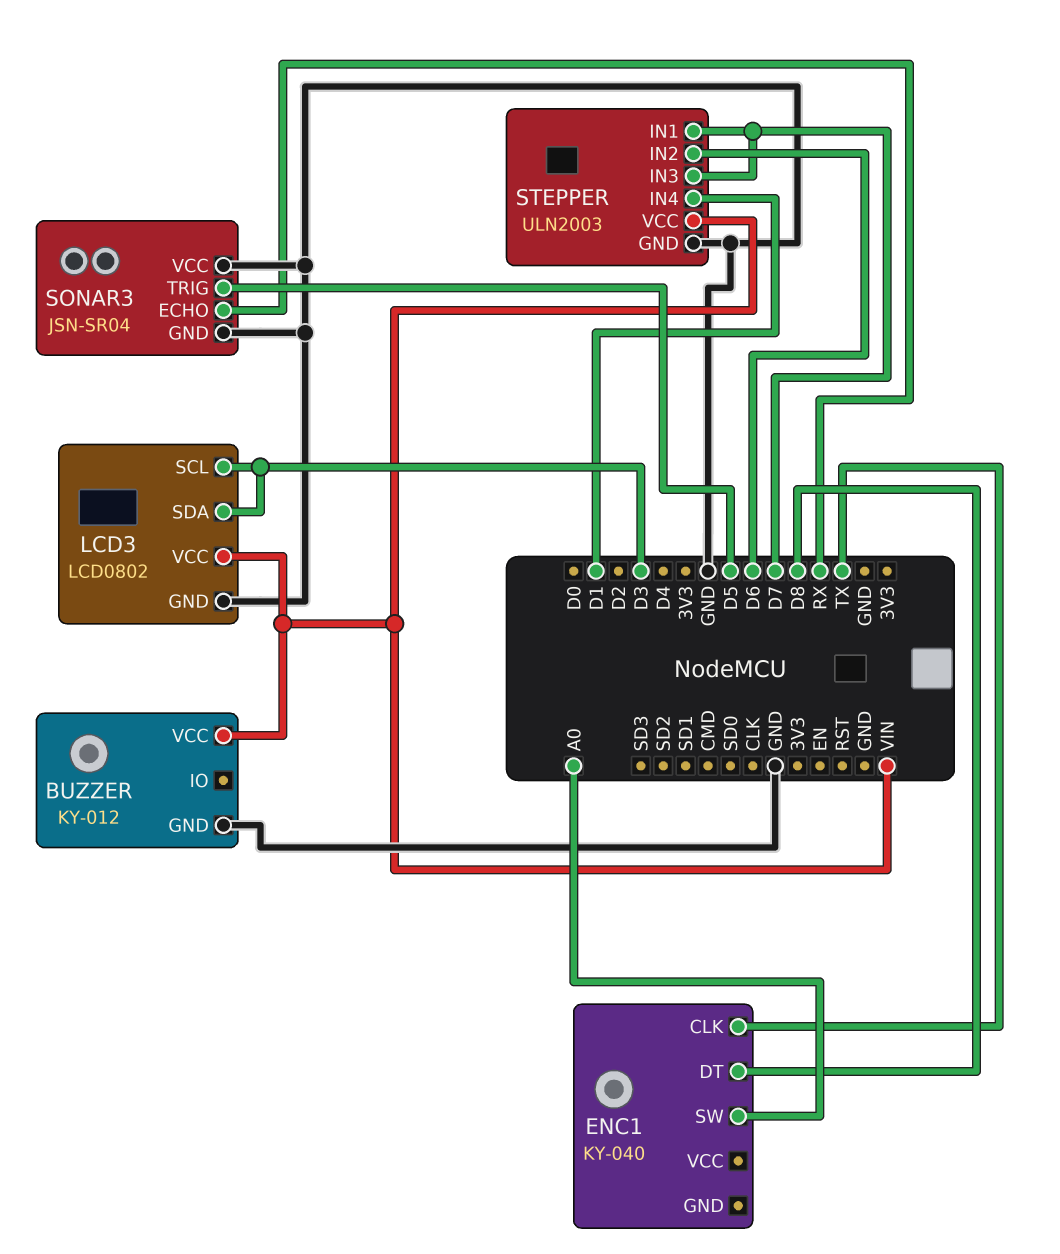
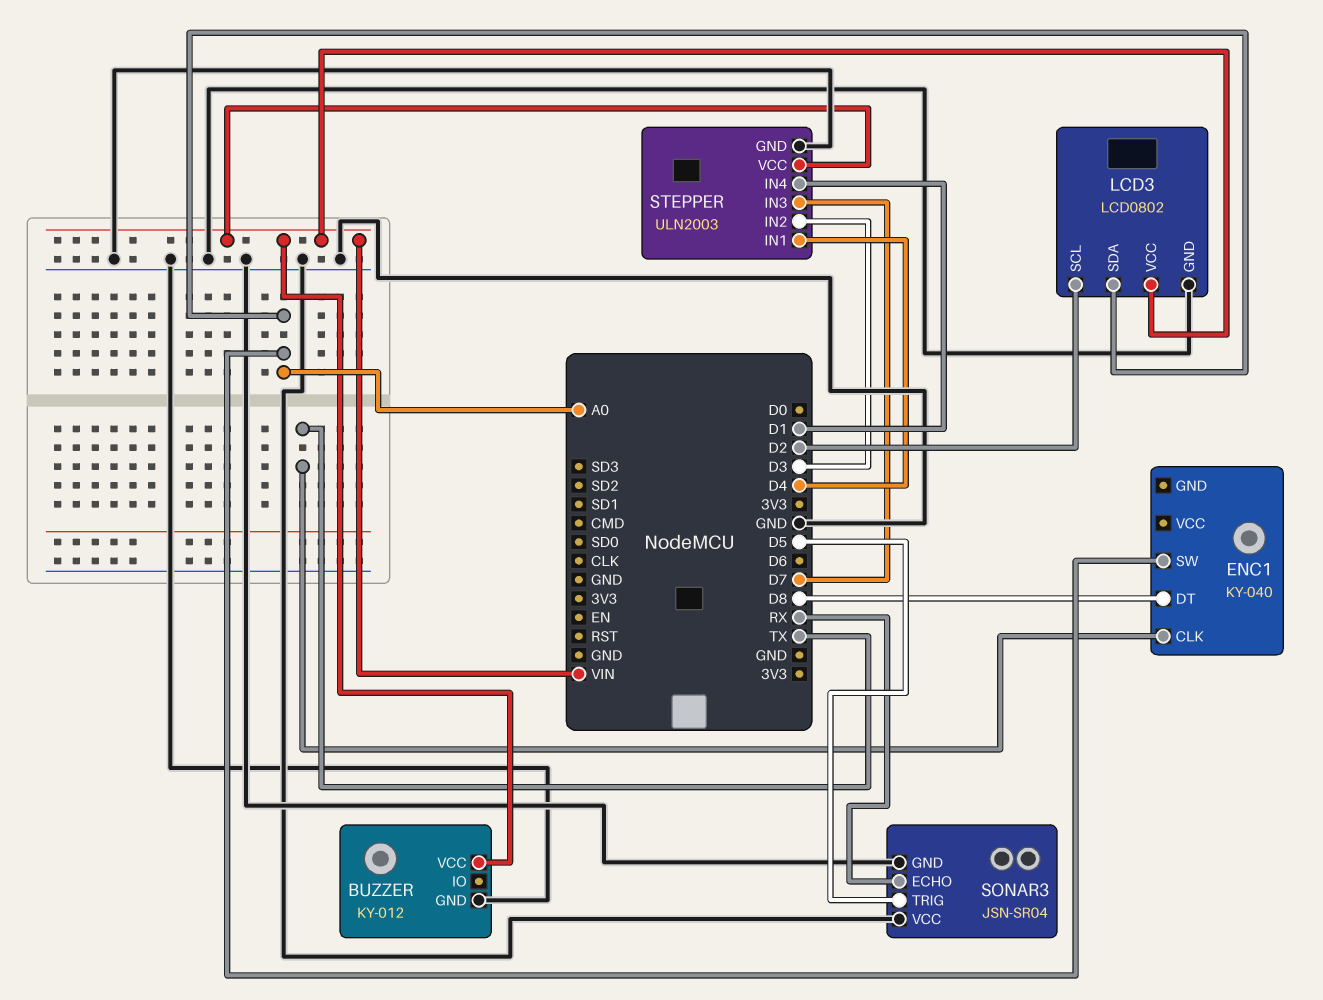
LCD3 pin SCL: D3 -> D2
LCD3 pin SDA: D3 -> A0
STEPPER pin IN1: D7 -> D4
STEPPER pin IN2: D6 -> D3

